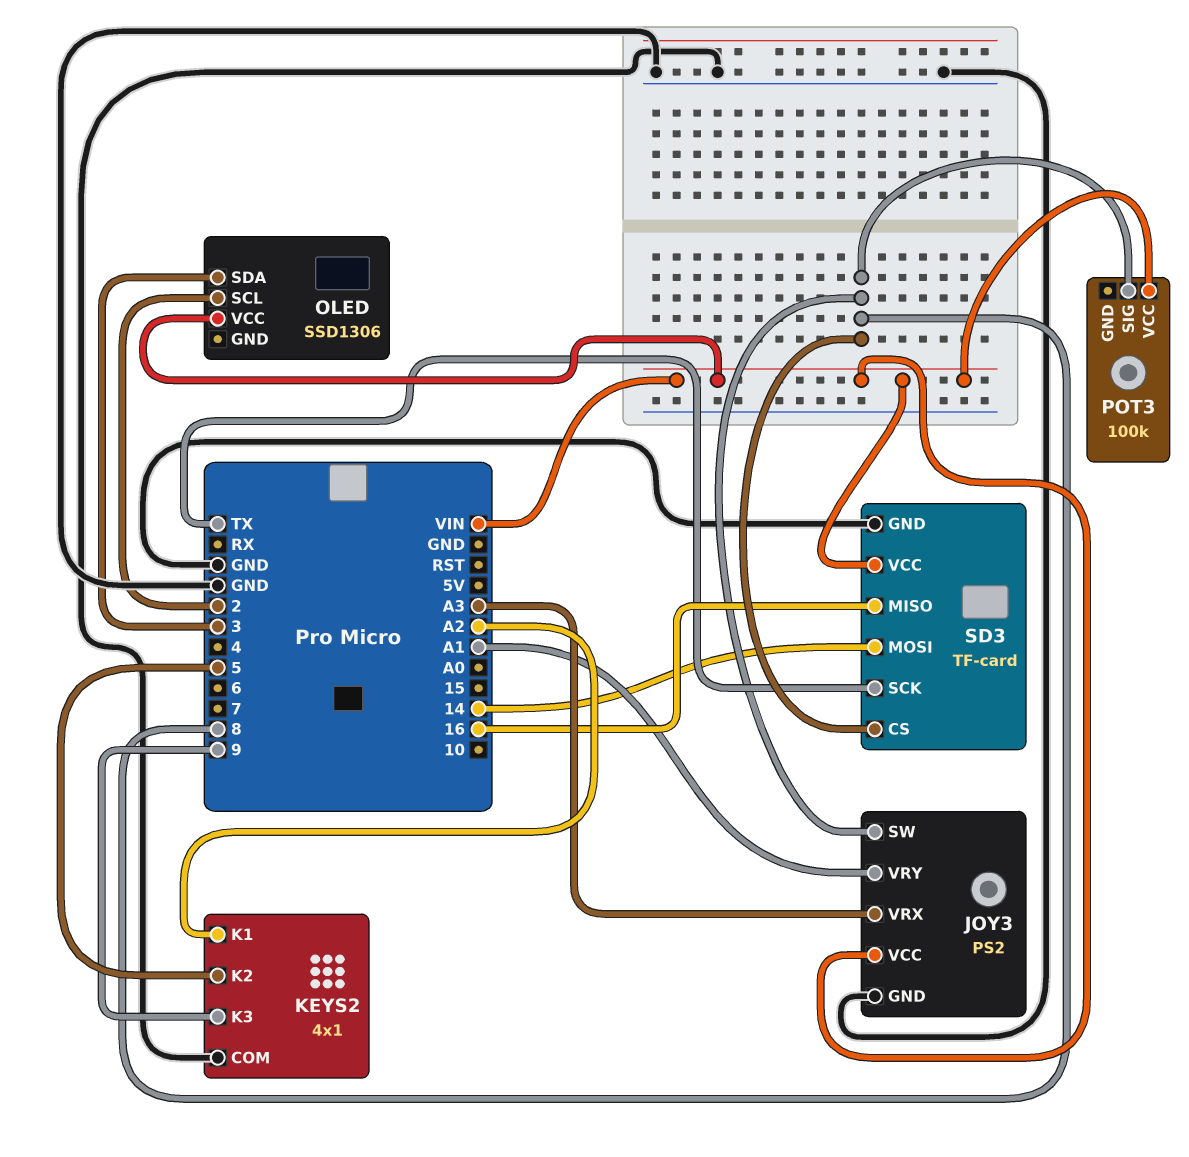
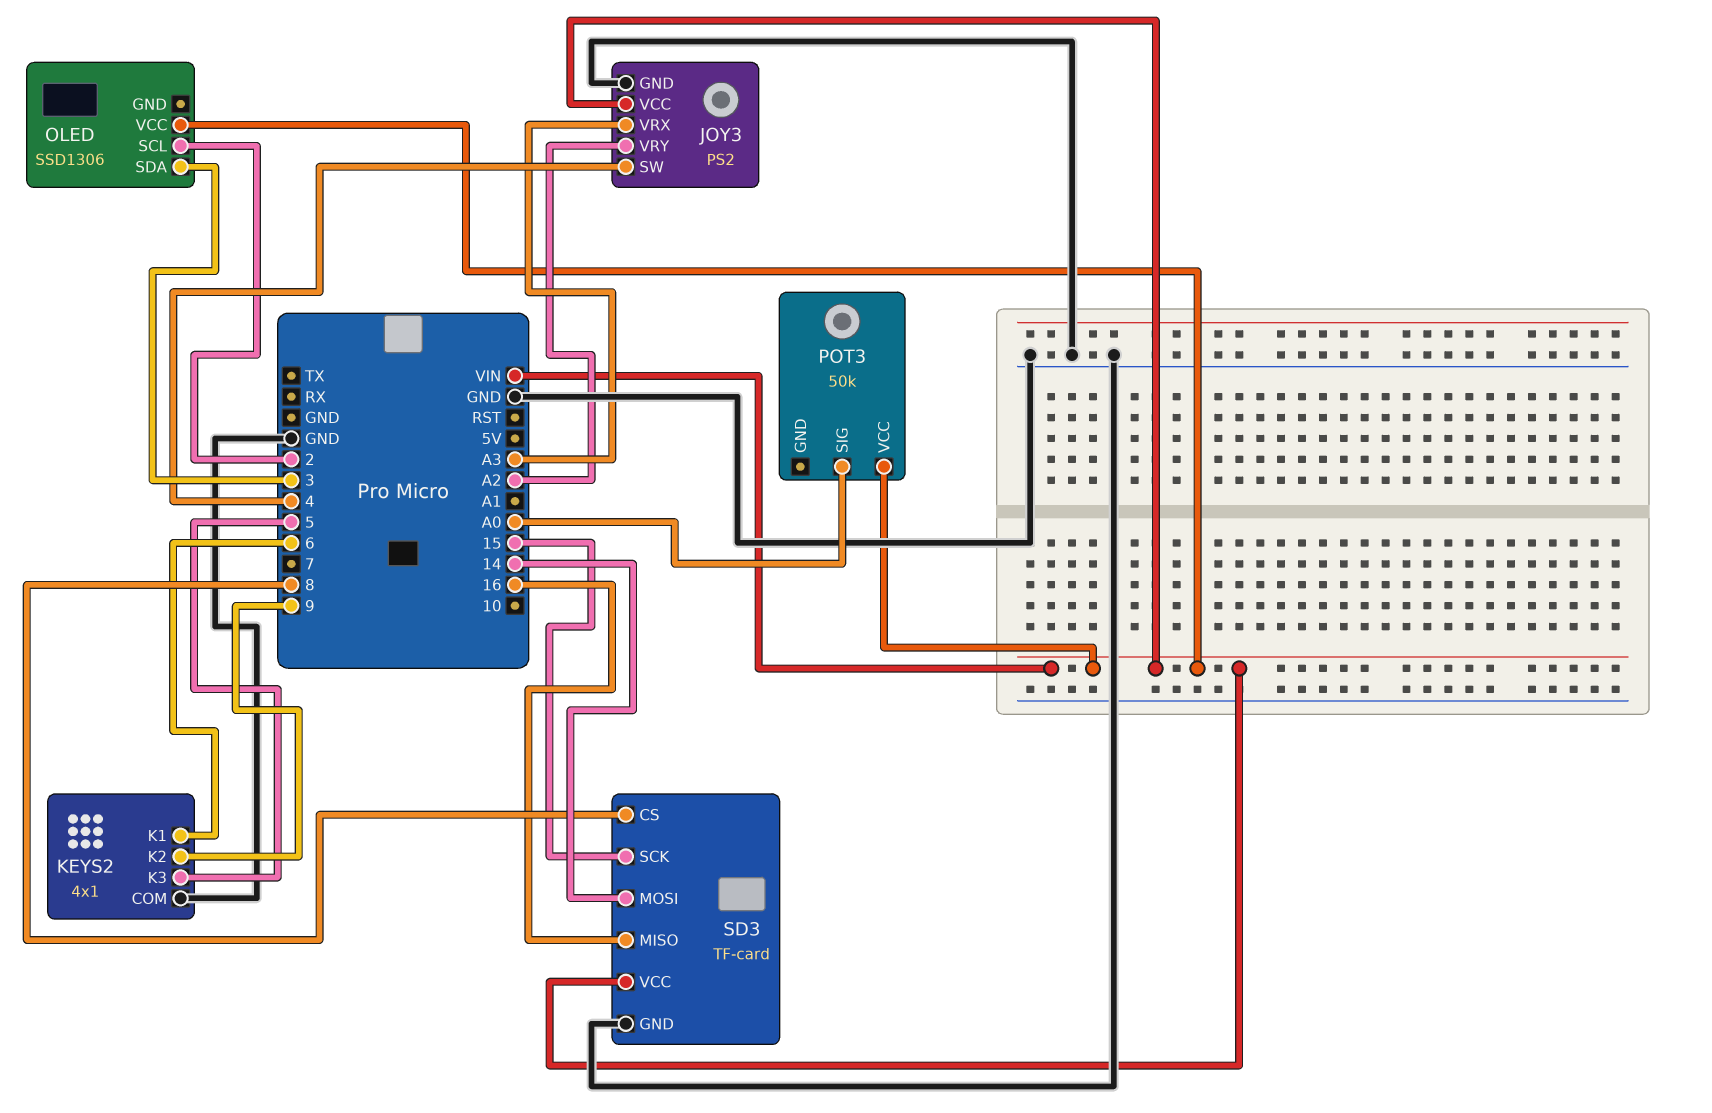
JOY3 pin SW: 8 -> 4
JOY3 pin VRY: A1 -> A2
KEYS2 pin K1: A2 -> 6
KEYS2 pin K2: 5 -> 9
KEYS2 pin K3: 9 -> 5
POT3: 100k -> 50k
POT3 pin SIG: 8 -> A0
SD3 pin SCK: TX -> 15

